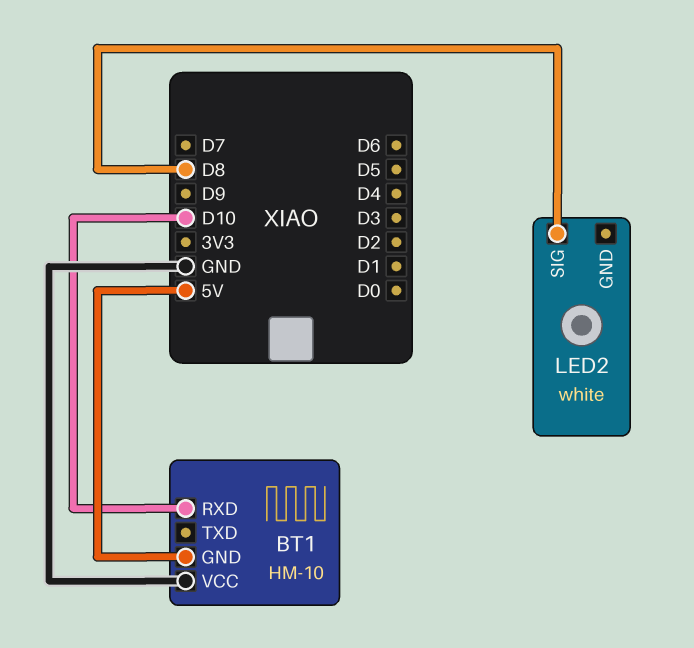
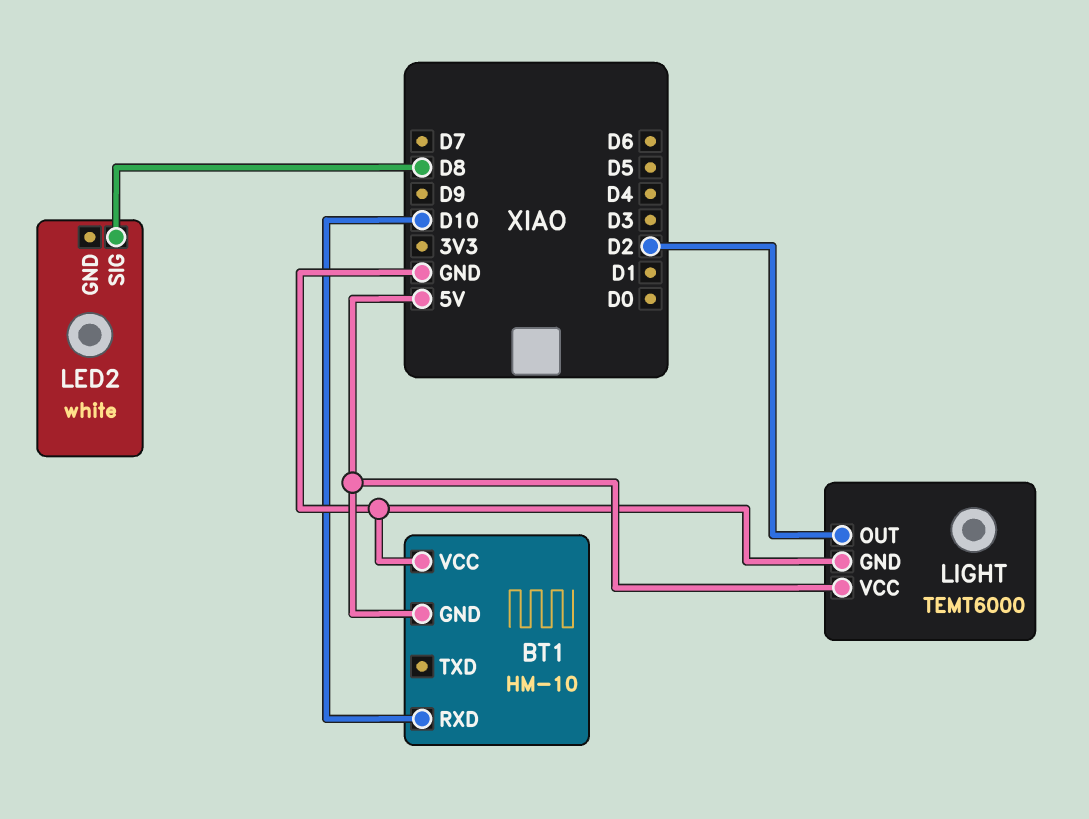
LIGHT: none -> TEMT6000
LIGHT pin GND: none -> GND
LIGHT pin OUT: none -> D2
LIGHT pin VCC: none -> 5V

